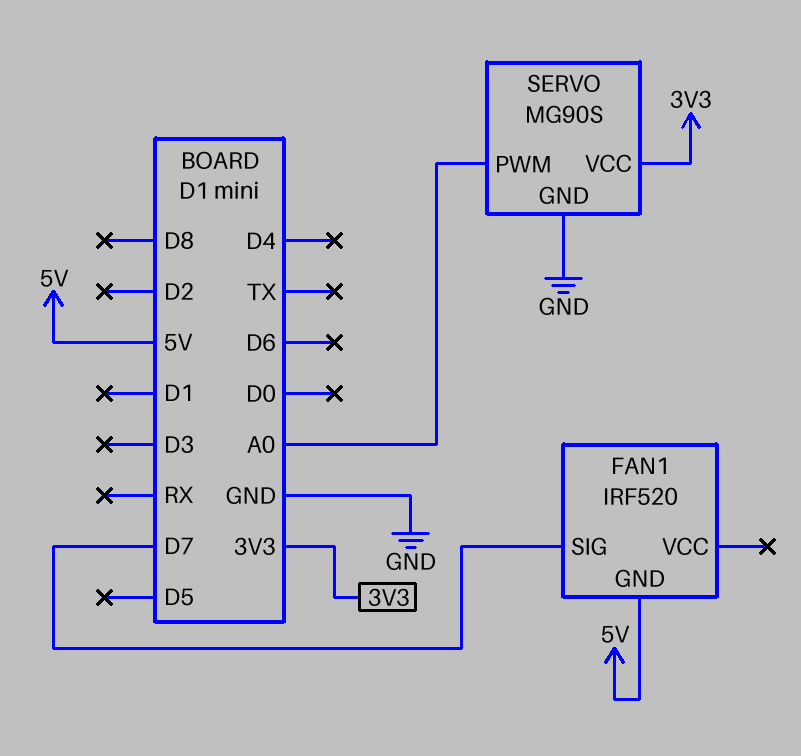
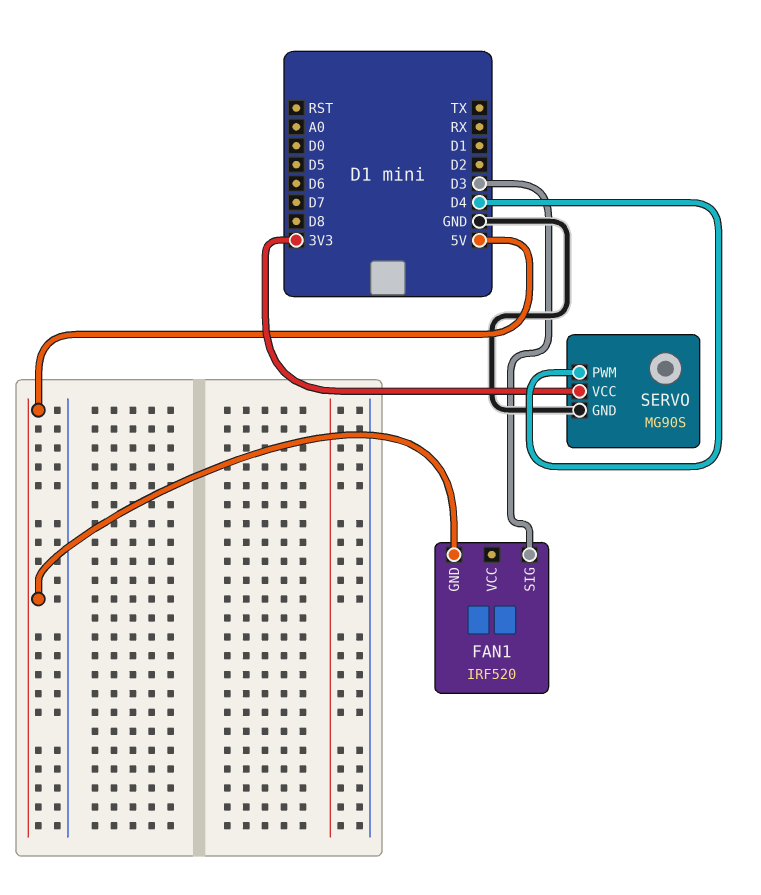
FAN1 pin SIG: D7 -> D3
SERVO pin PWM: A0 -> D4

